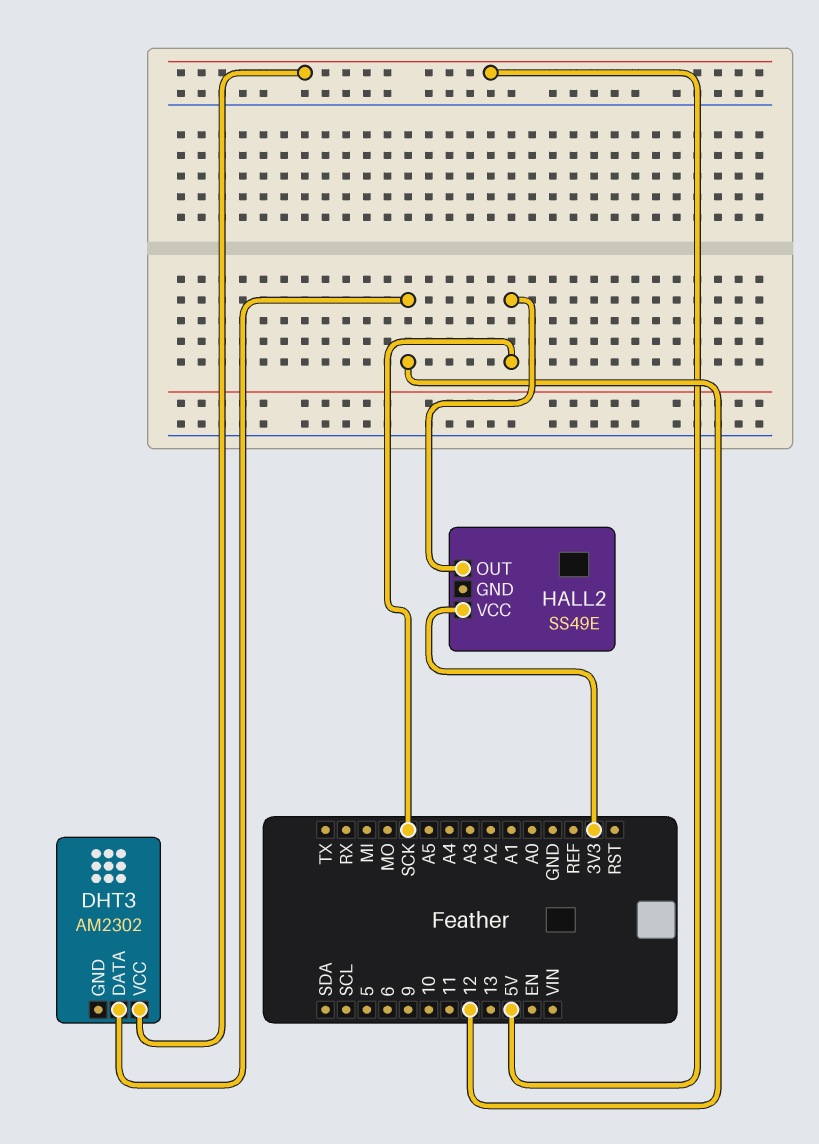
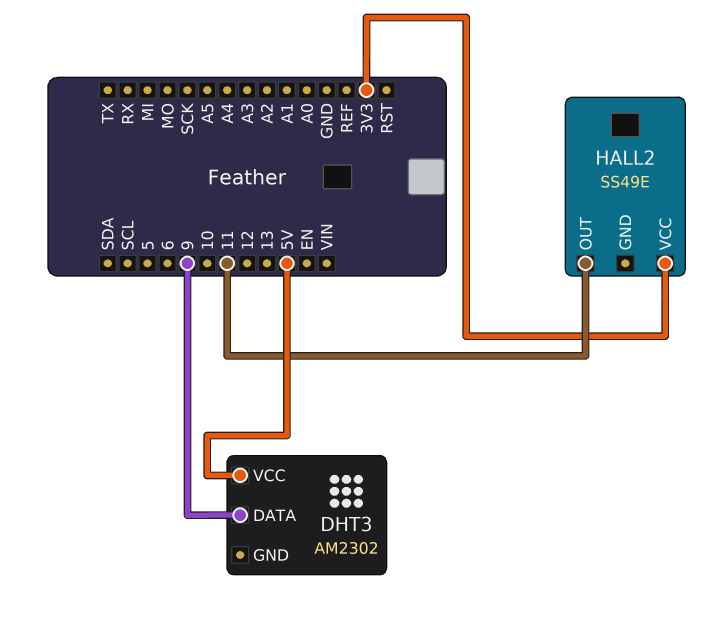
DHT3 pin DATA: 12 -> 9
HALL2 pin OUT: SCK -> 11

